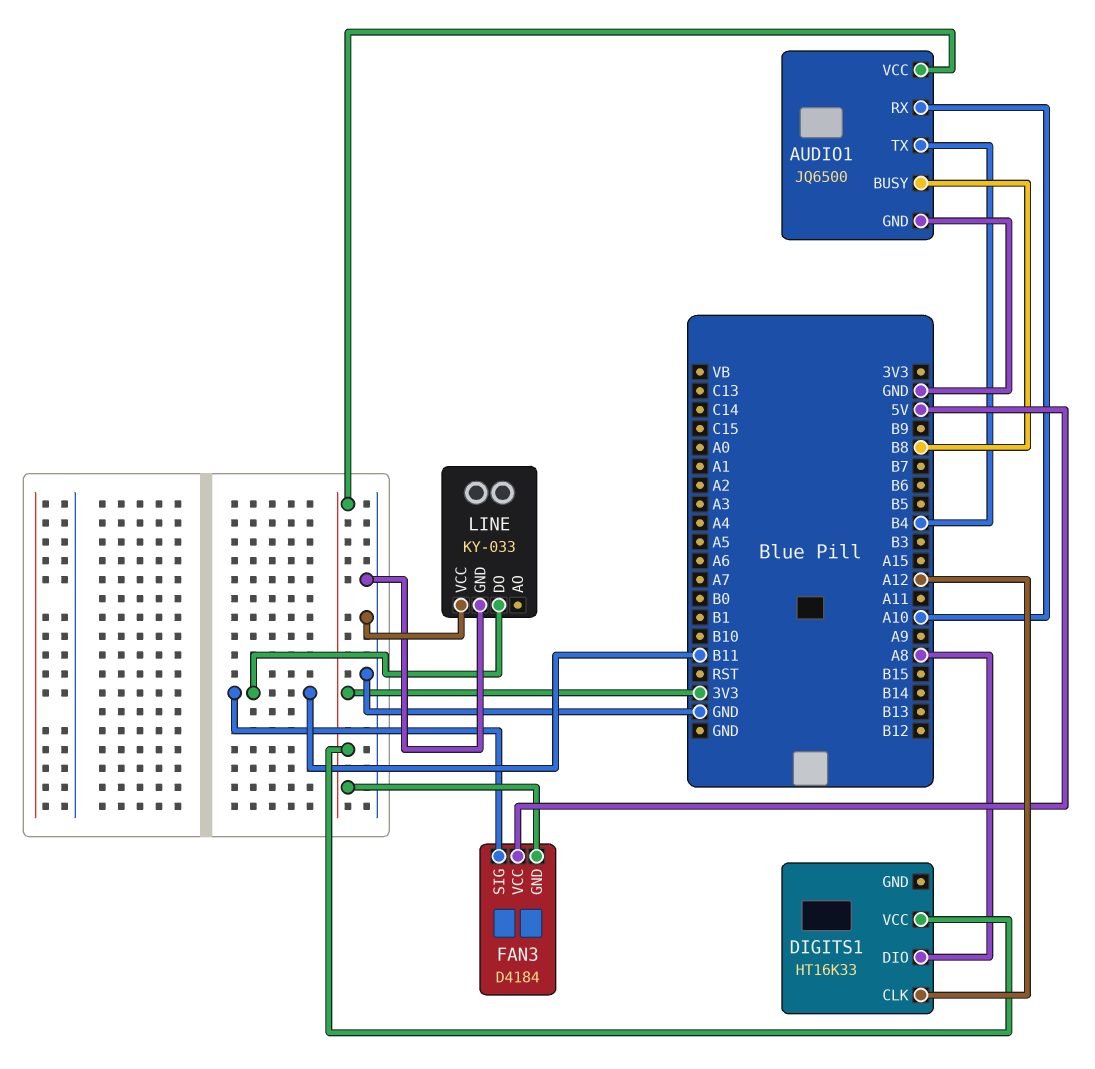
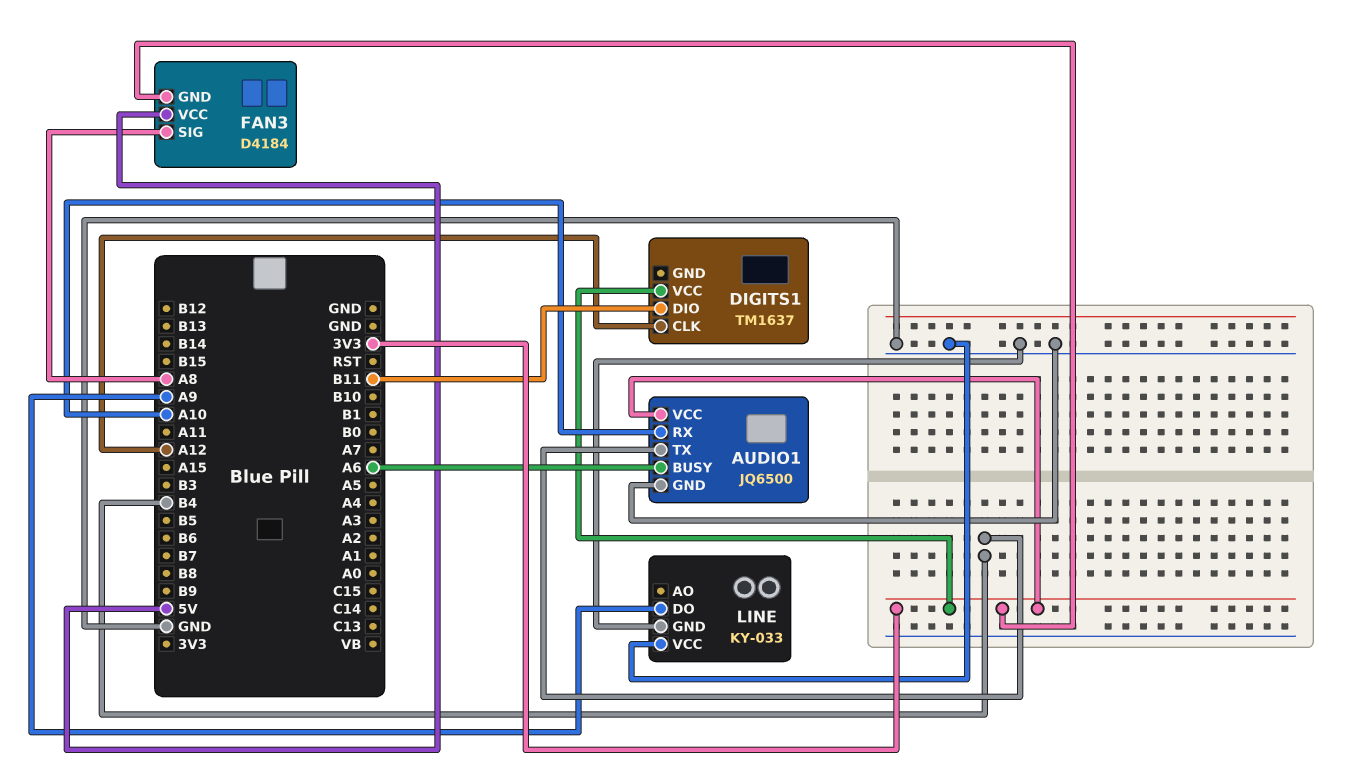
AUDIO1 pin BUSY: B8 -> A6
DIGITS1: HT16K33 -> TM1637
DIGITS1 pin DIO: A8 -> B11
FAN3 pin SIG: B11 -> A8
LINE pin DO: B11 -> A9

